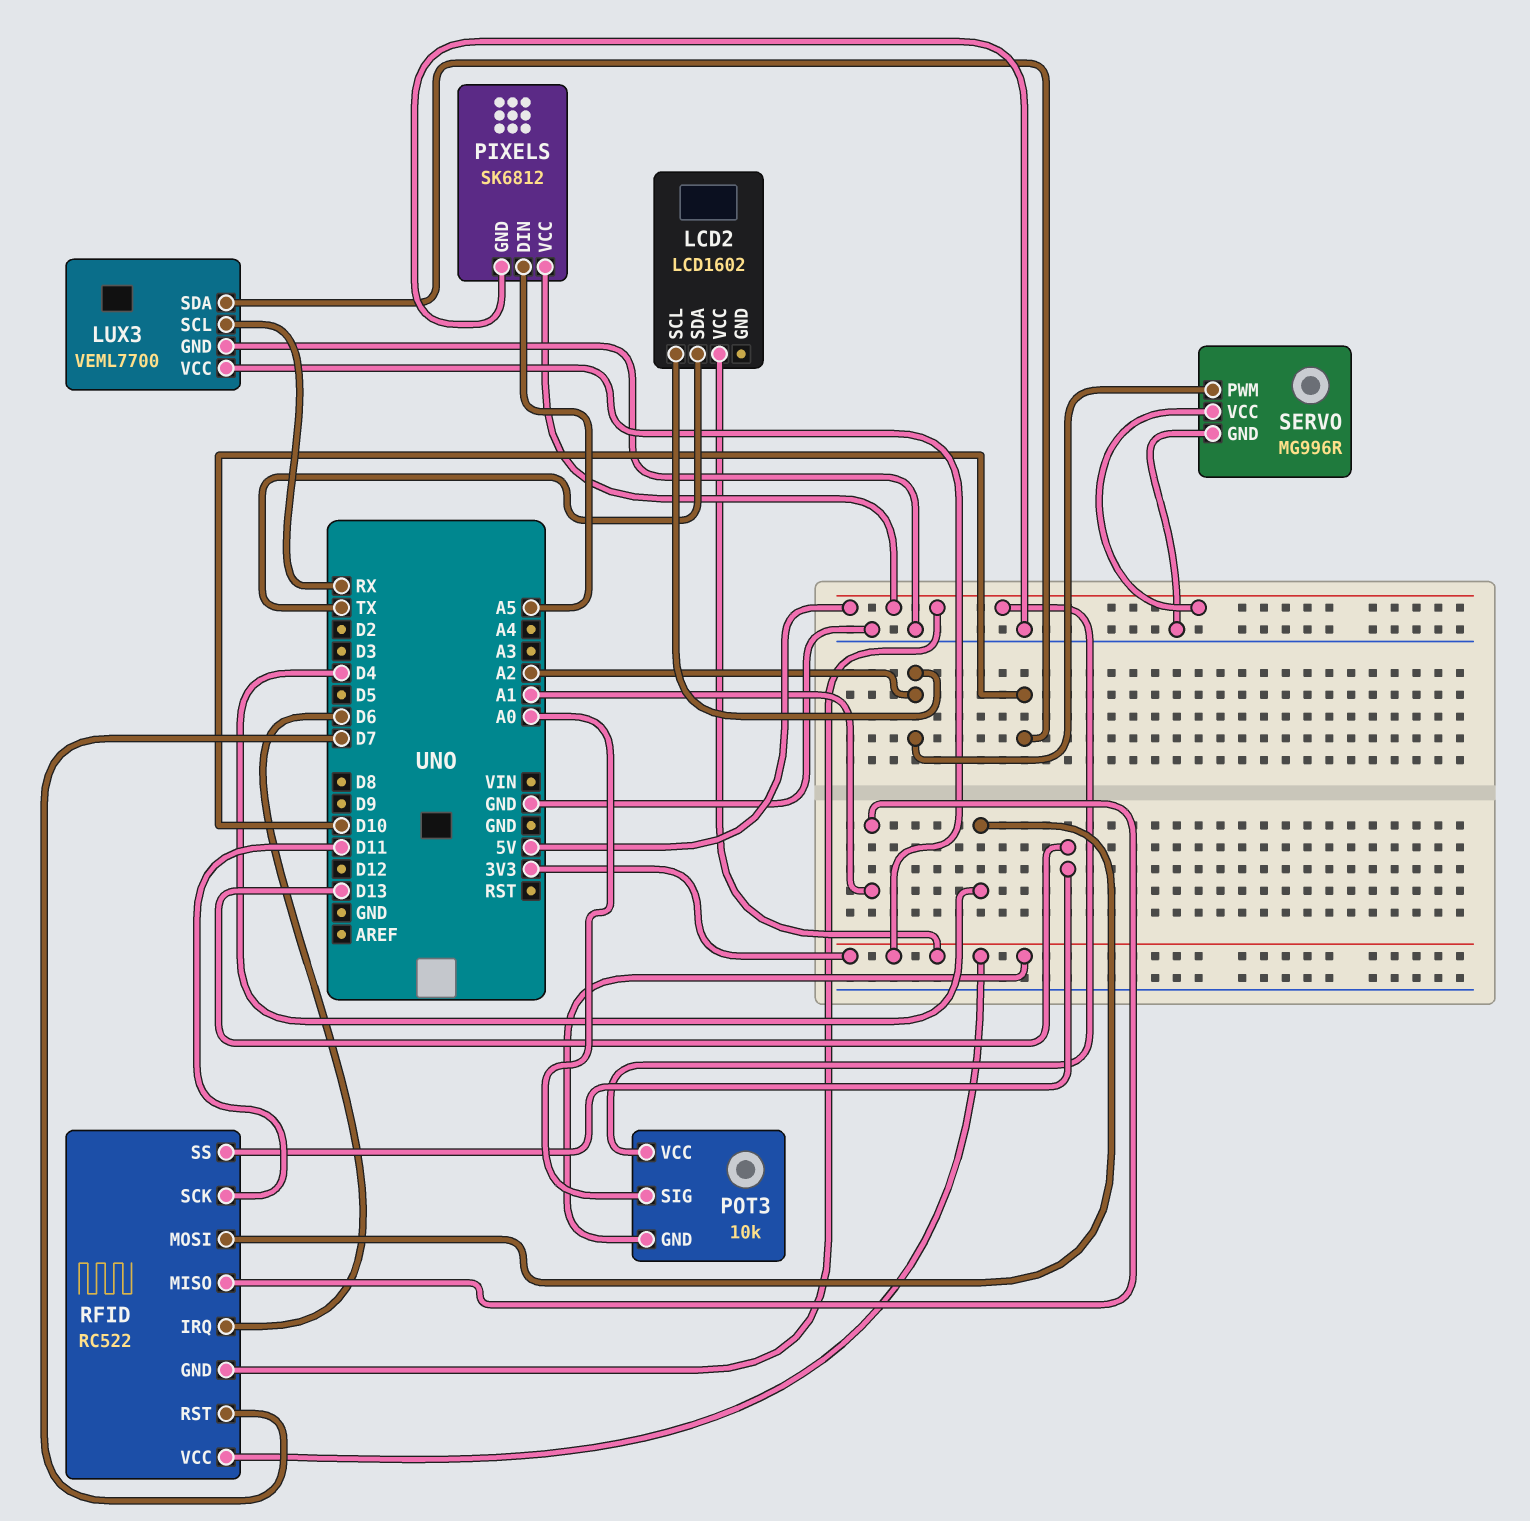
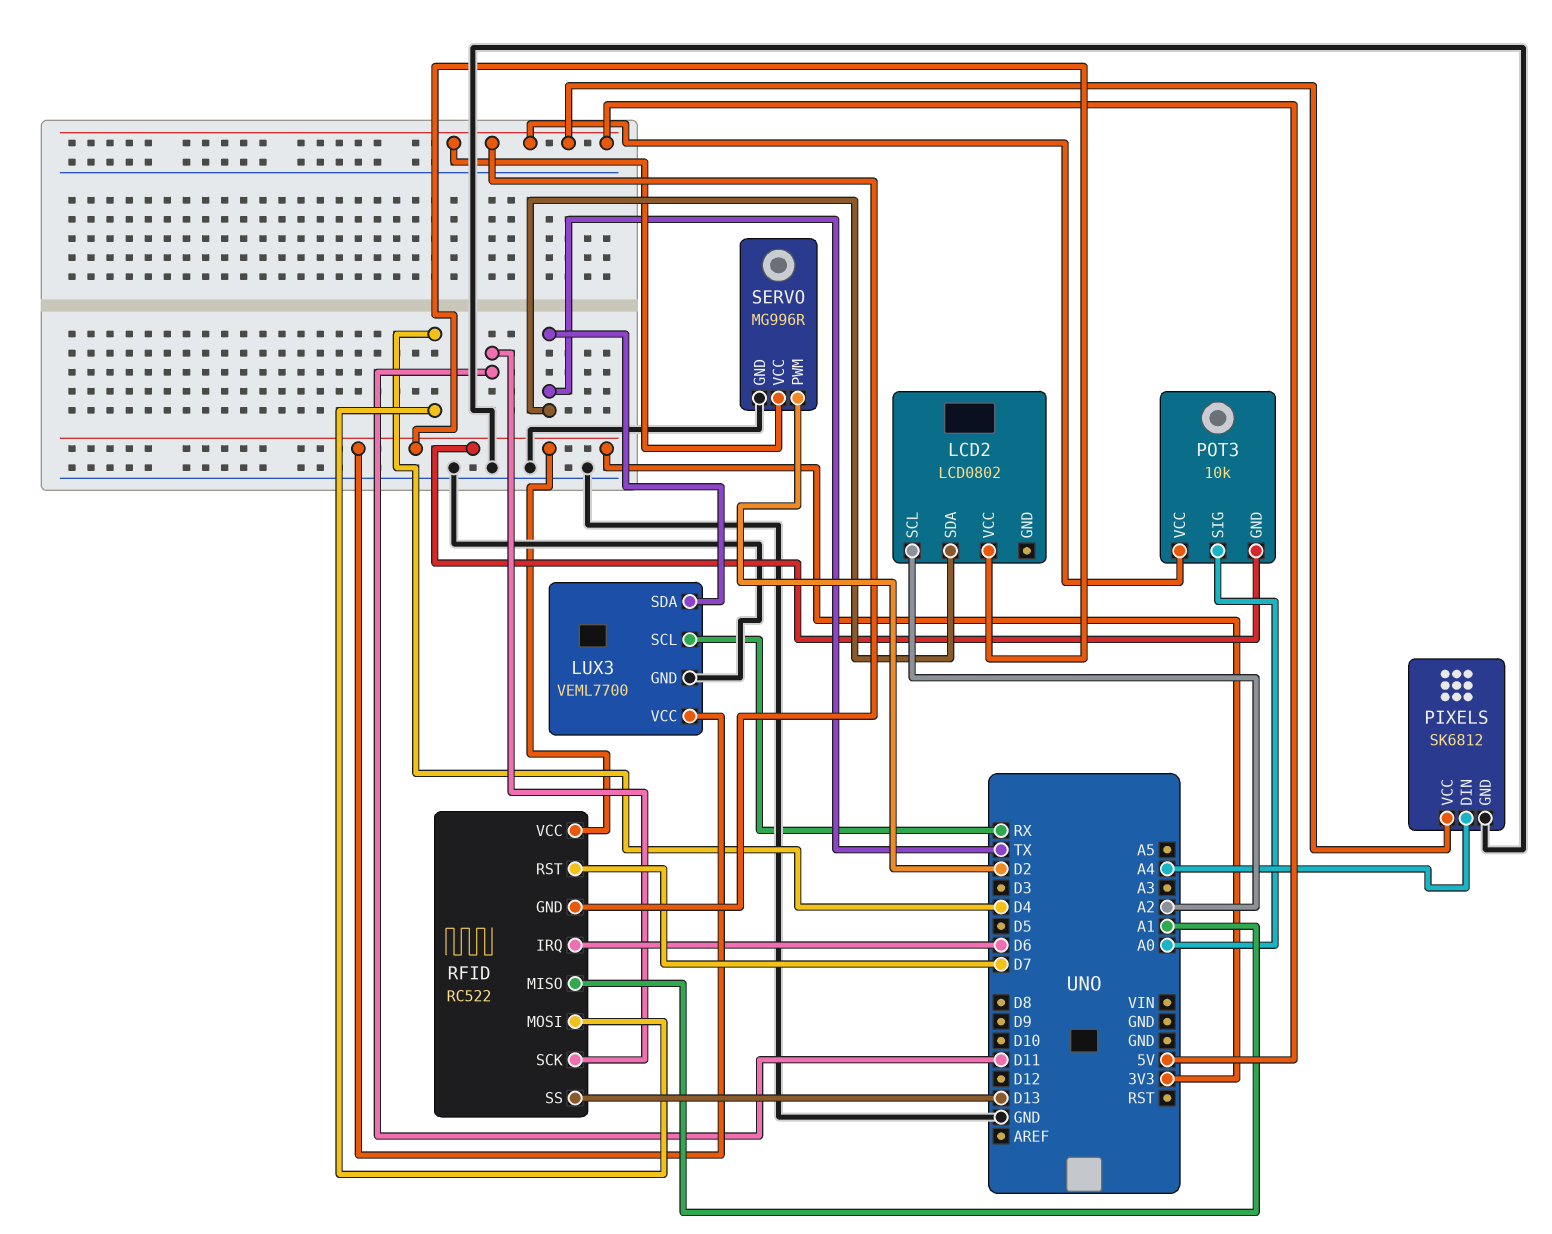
LCD2: LCD1602 -> LCD0802
LUX3 pin SDA: D10 -> TX
PIXELS pin DIN: A5 -> A4
SERVO pin PWM: A2 -> D2

